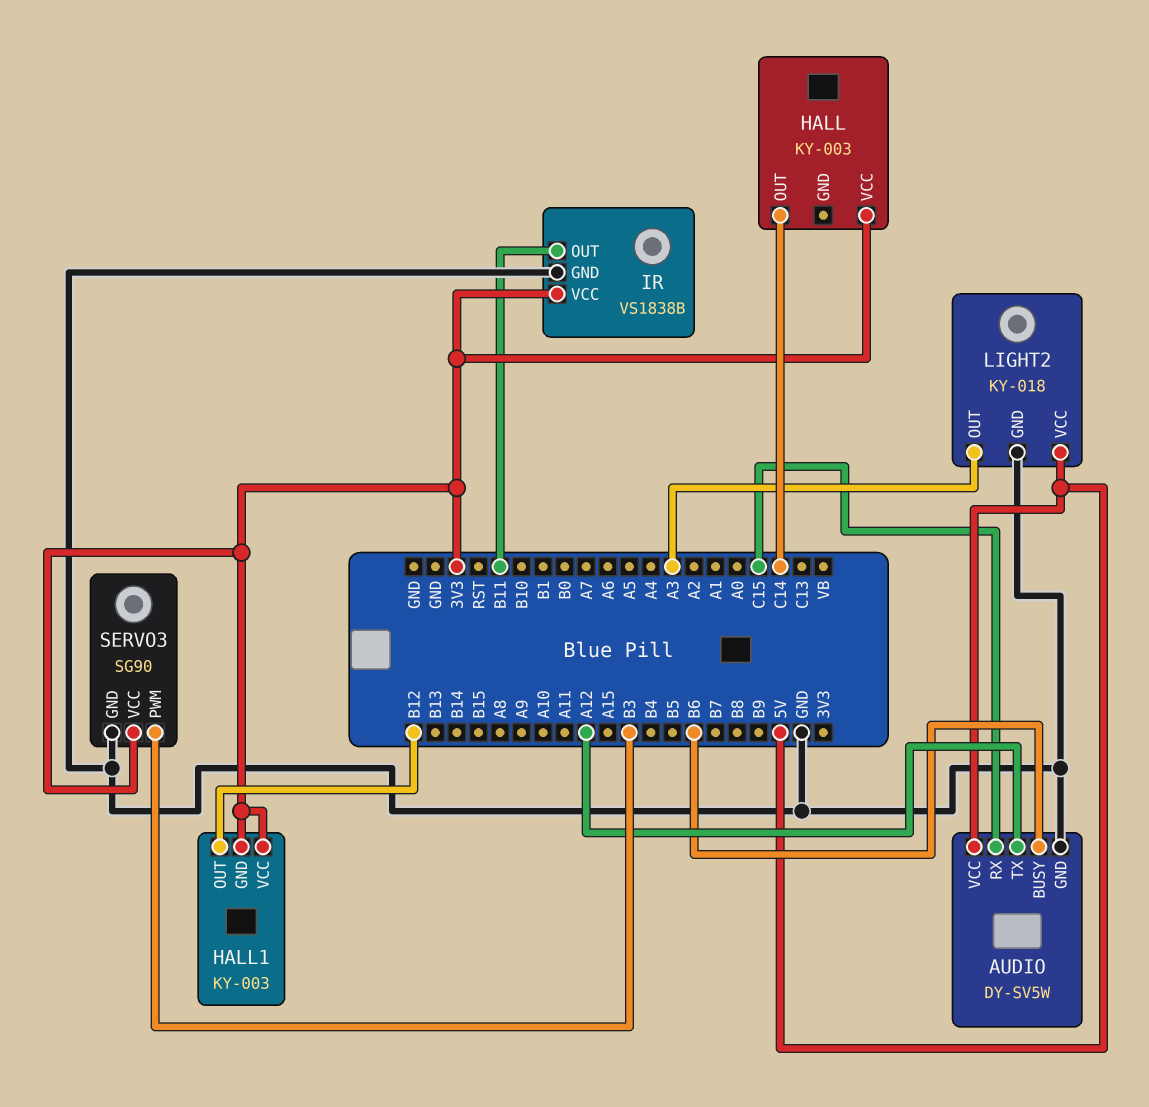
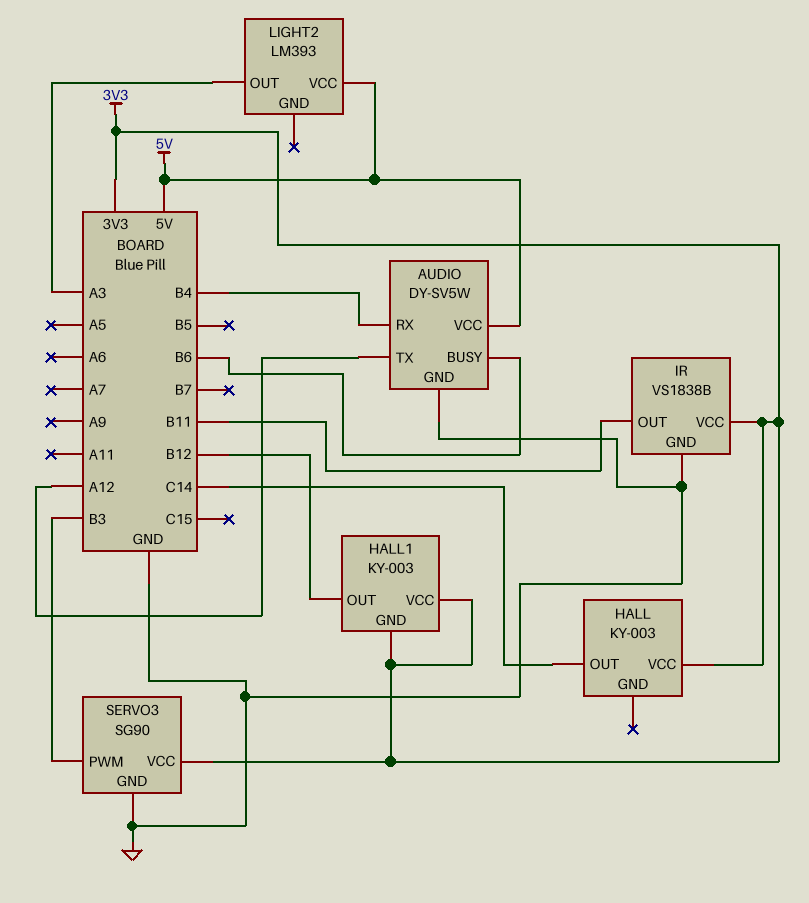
AUDIO pin RX: C15 -> B4
LIGHT2: KY-018 -> LM393
LIGHT2 pin GND: GND -> none

